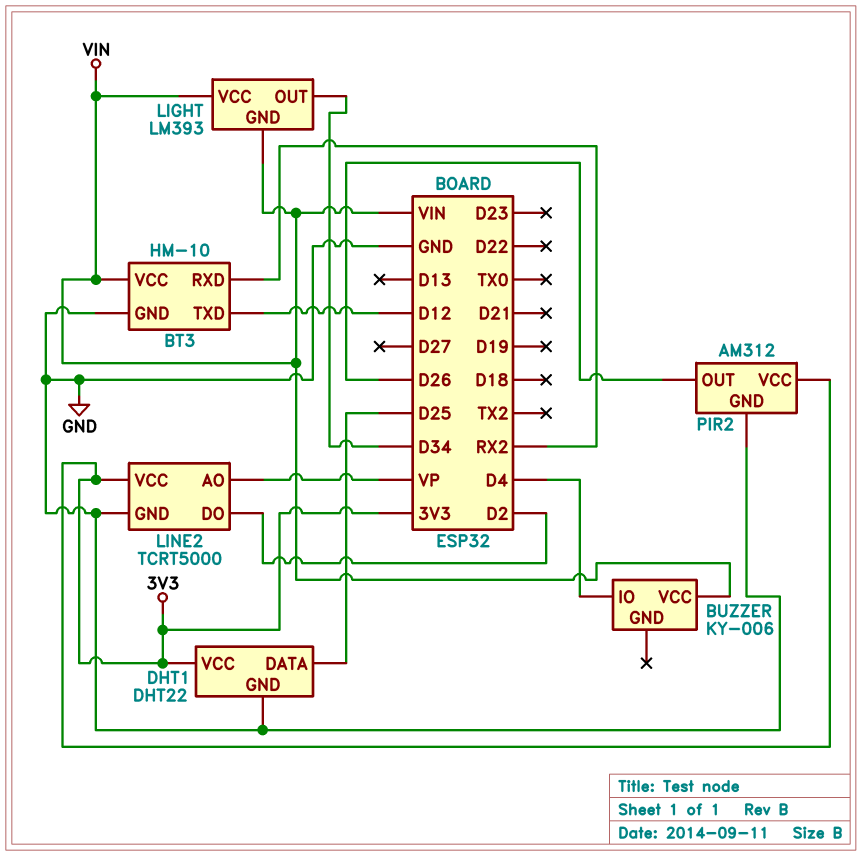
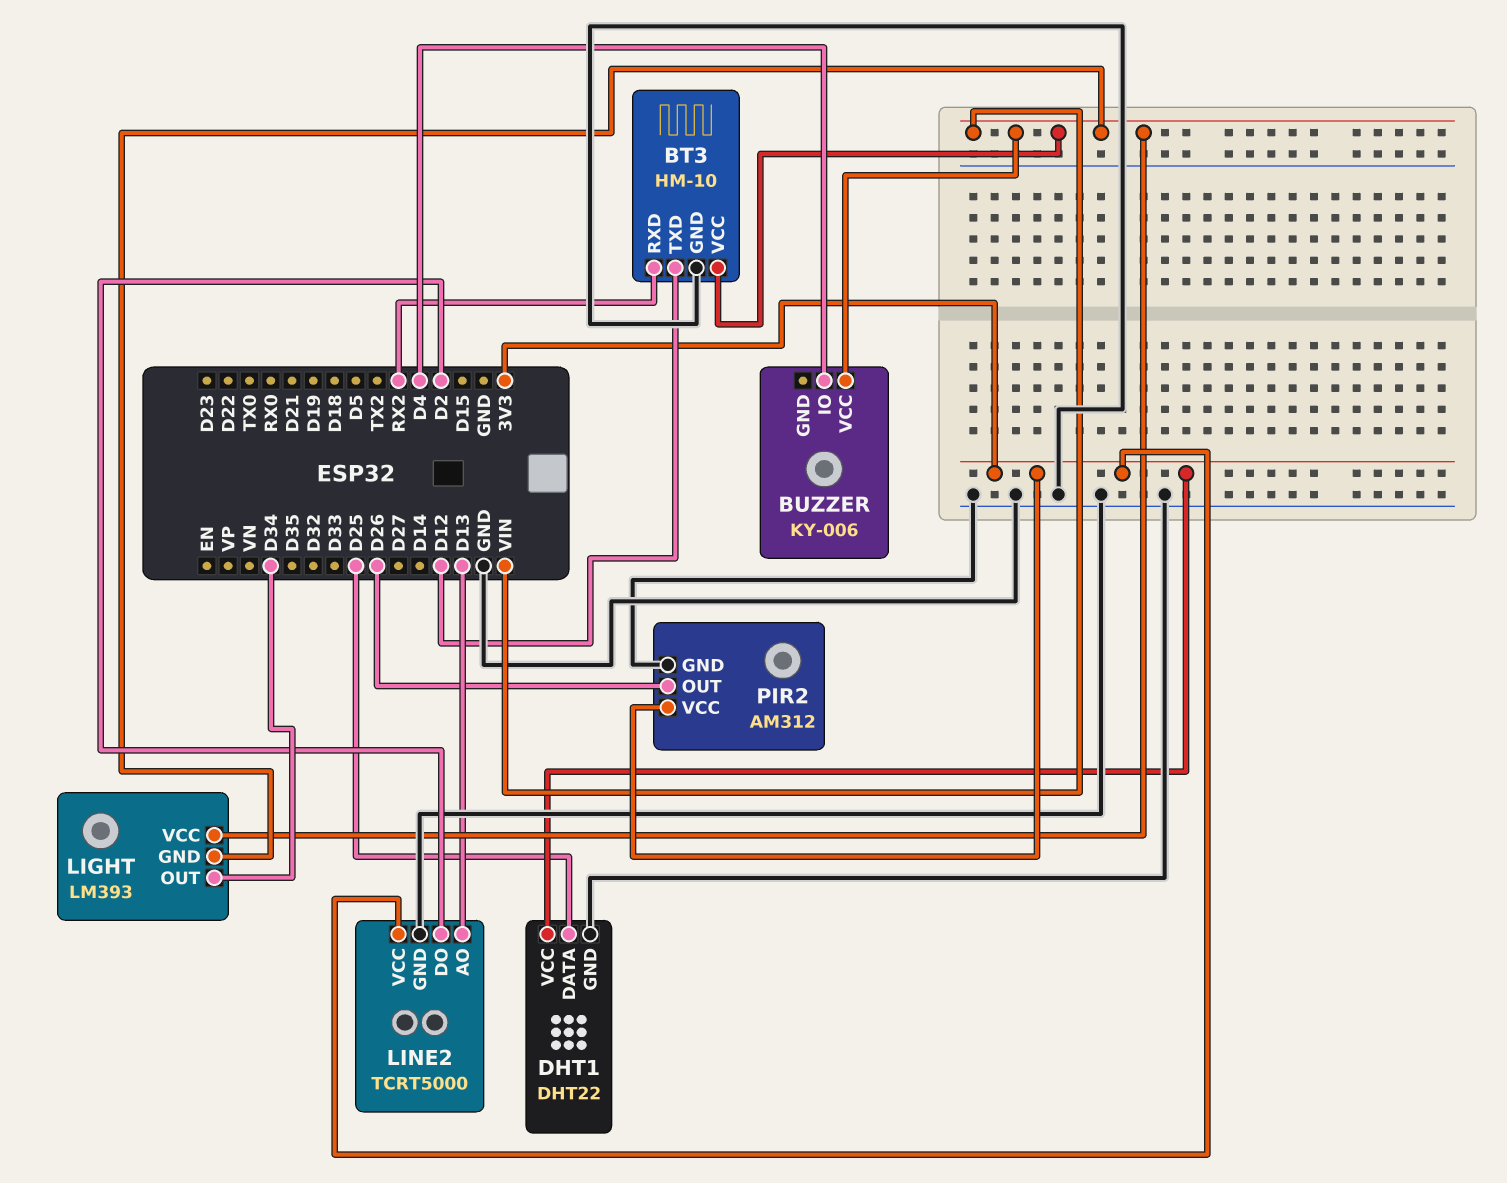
LINE2 pin AO: VP -> D13

